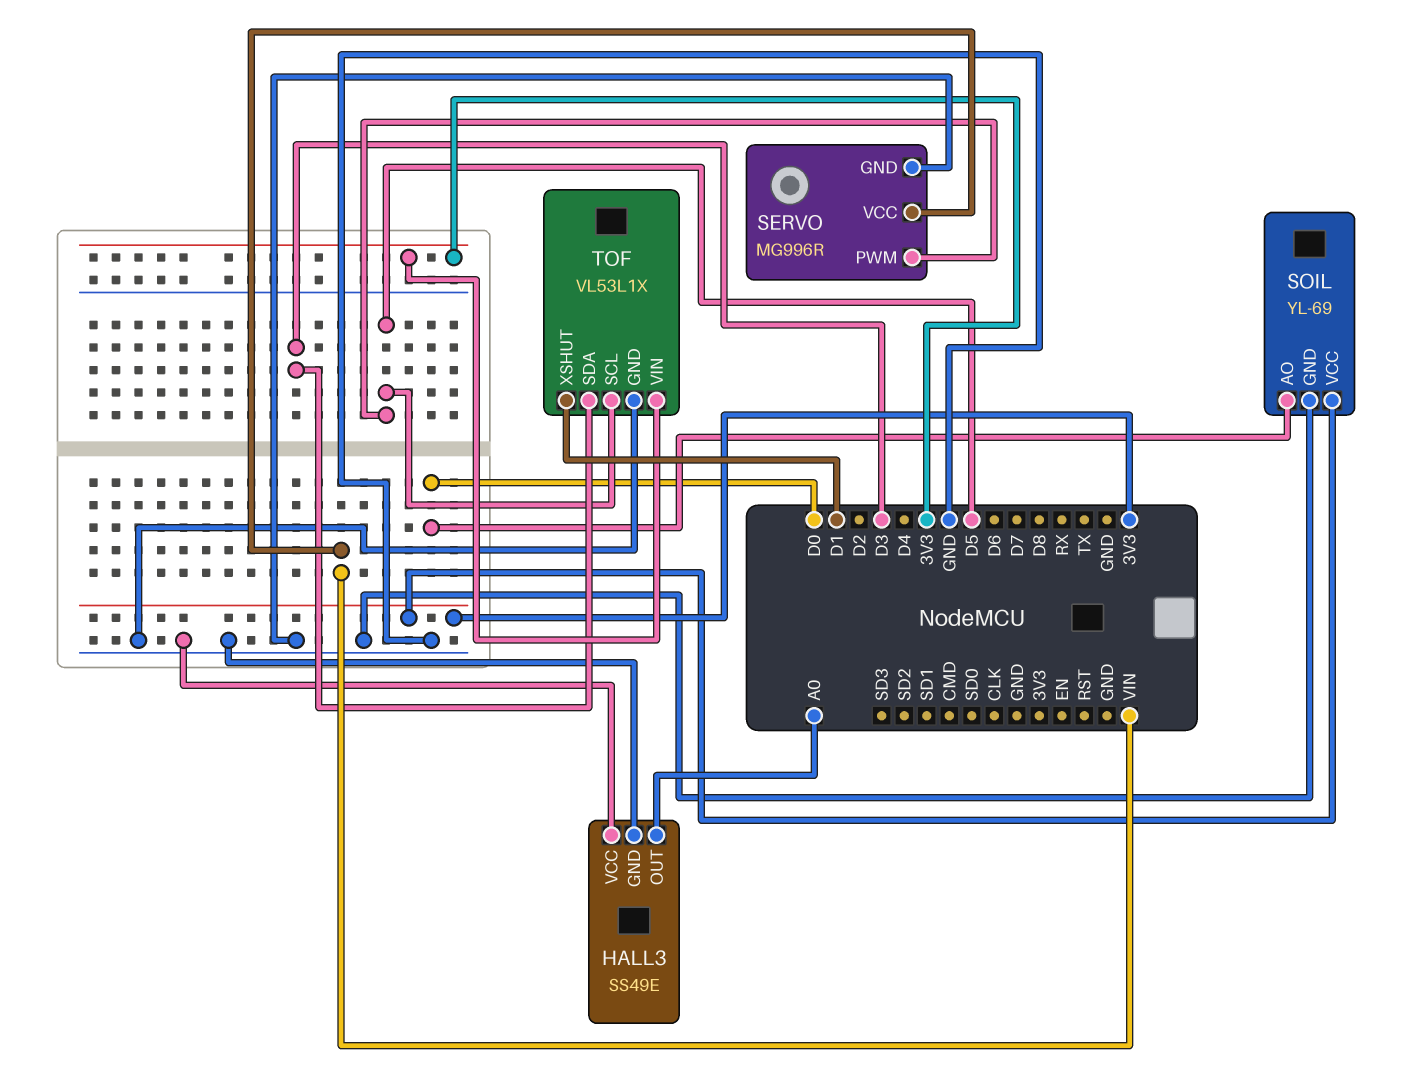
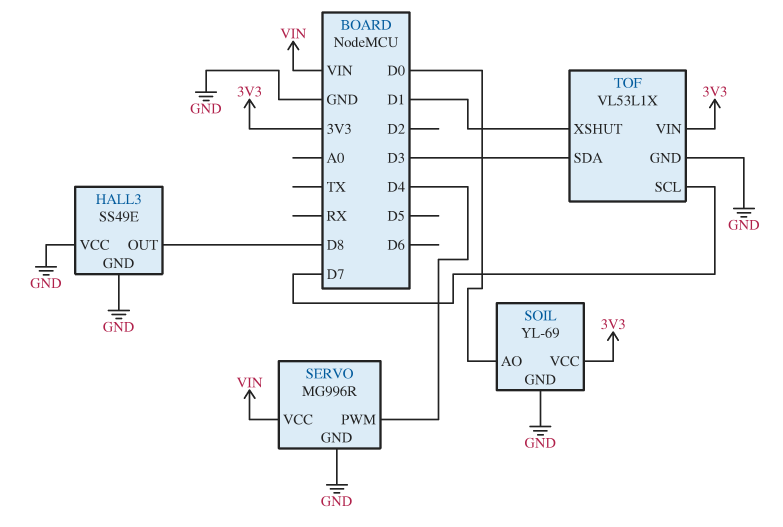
HALL3 pin OUT: A0 -> D8
SERVO pin PWM: D5 -> D4
TOF pin SCL: D5 -> D7

